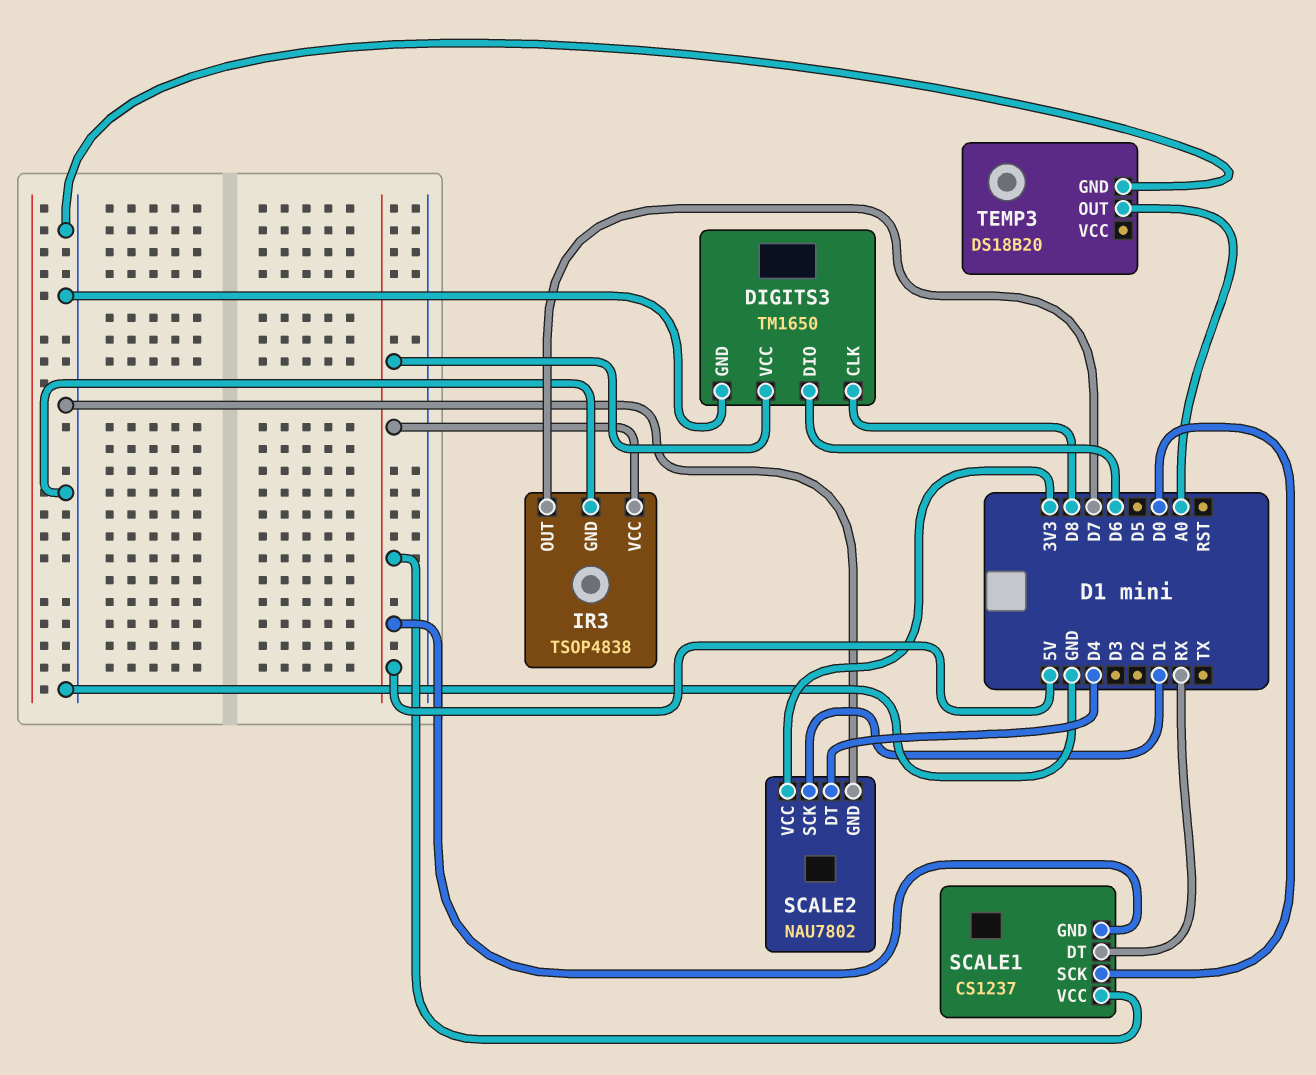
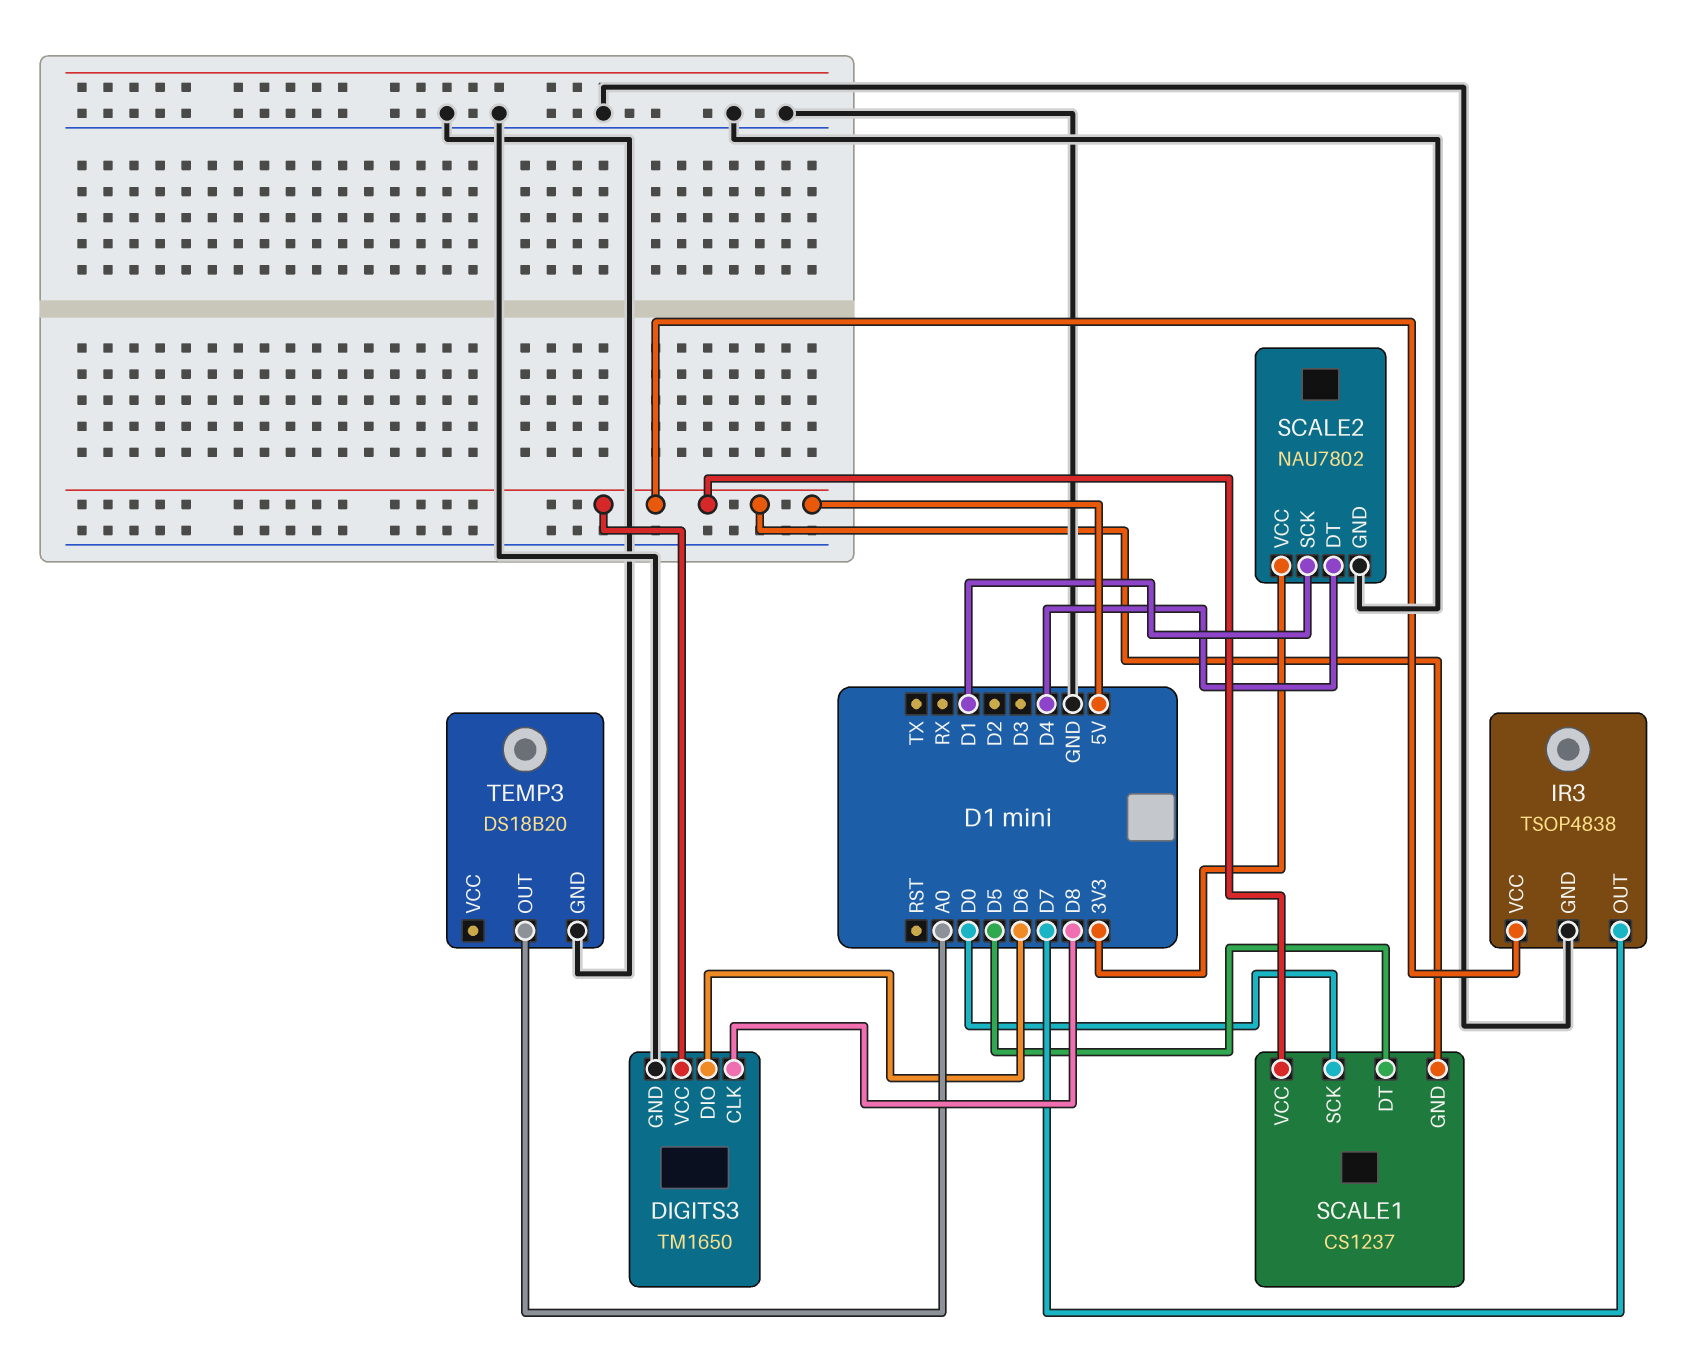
SCALE1 pin DT: RX -> D5

